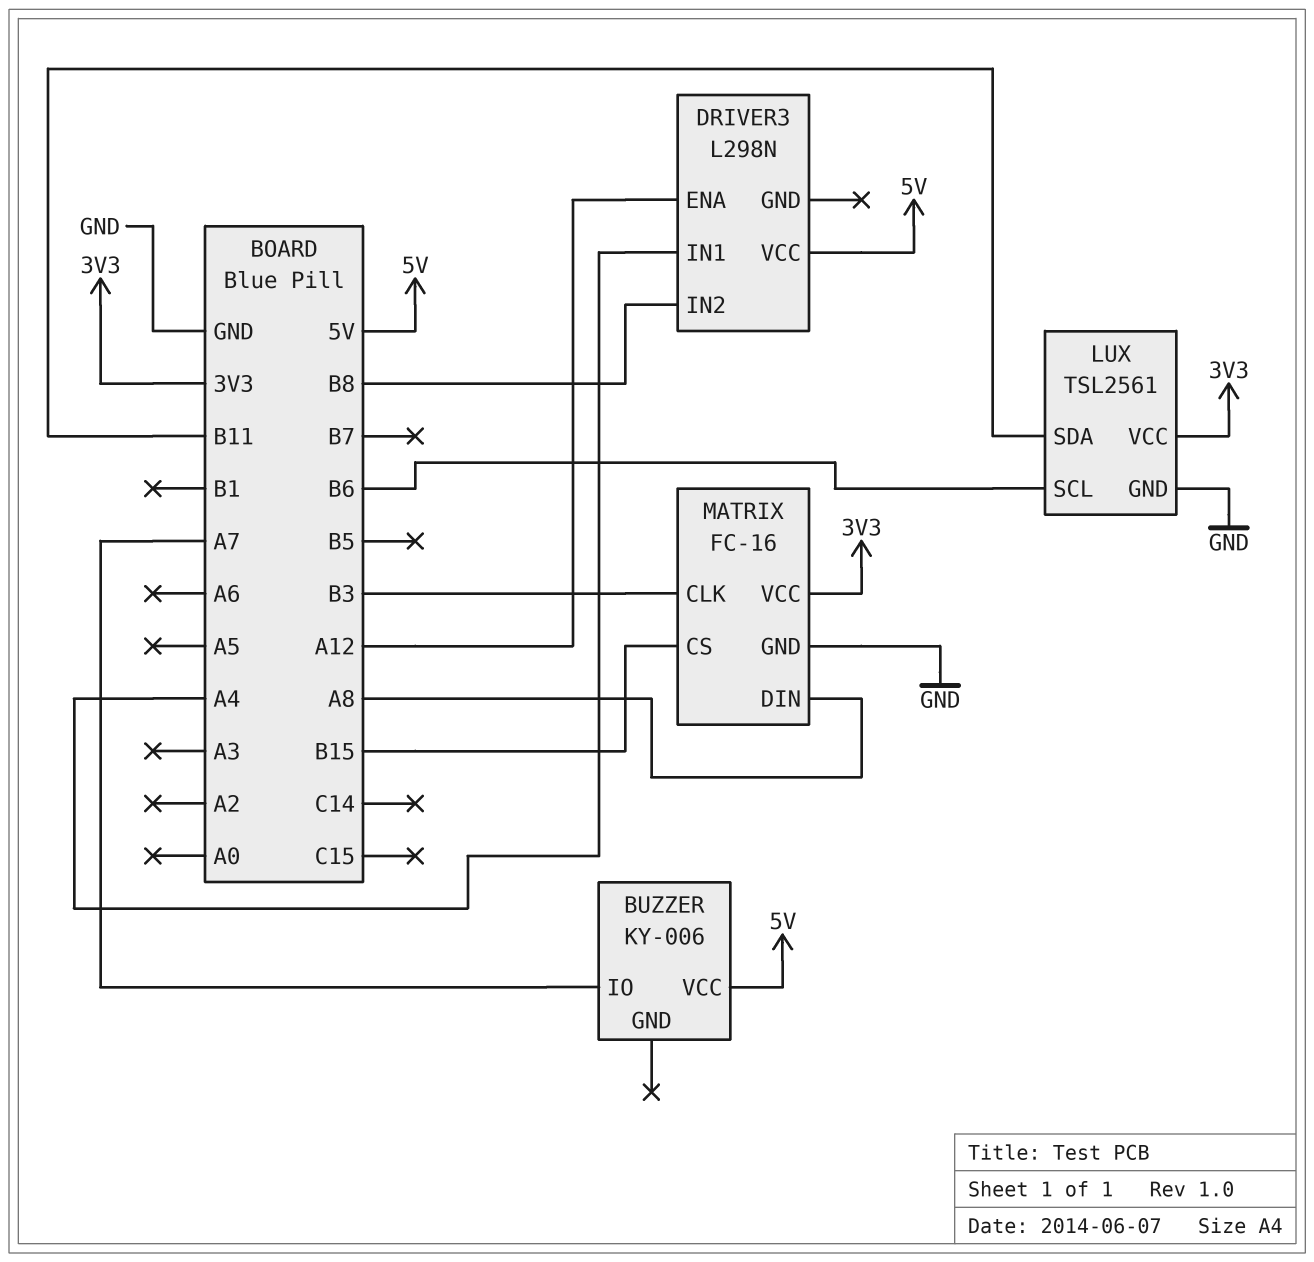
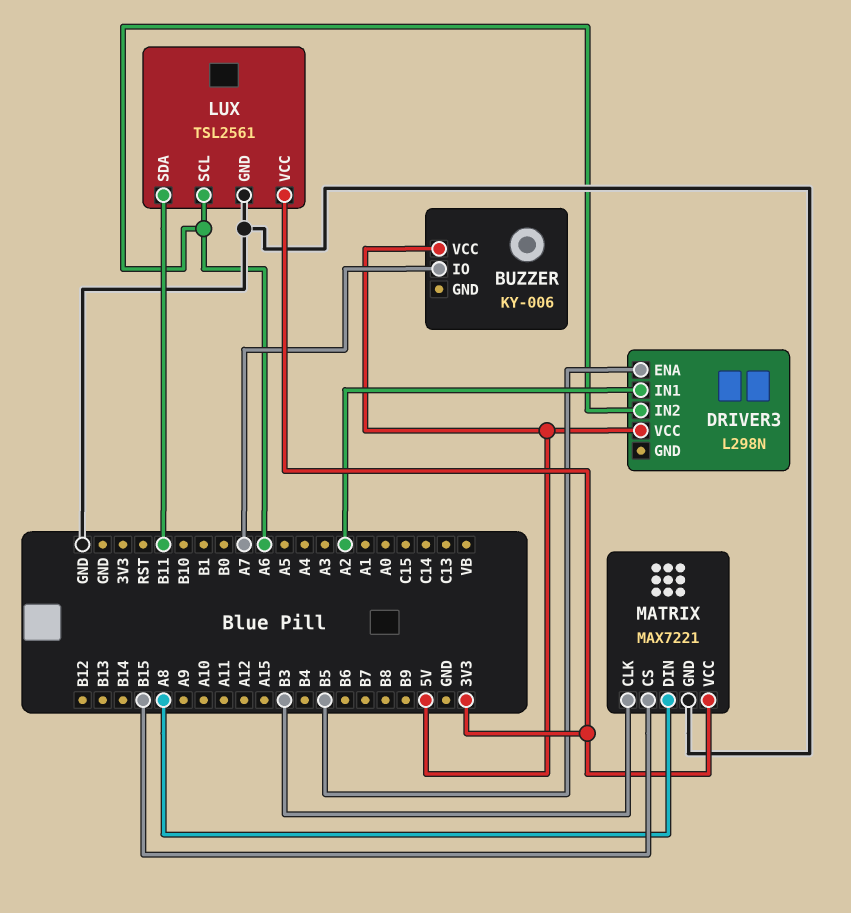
DRIVER3 pin ENA: A12 -> B5
DRIVER3 pin IN1: A4 -> A2
DRIVER3 pin IN2: B8 -> A6
LUX pin SCL: B6 -> A6
MATRIX: FC-16 -> MAX7221

